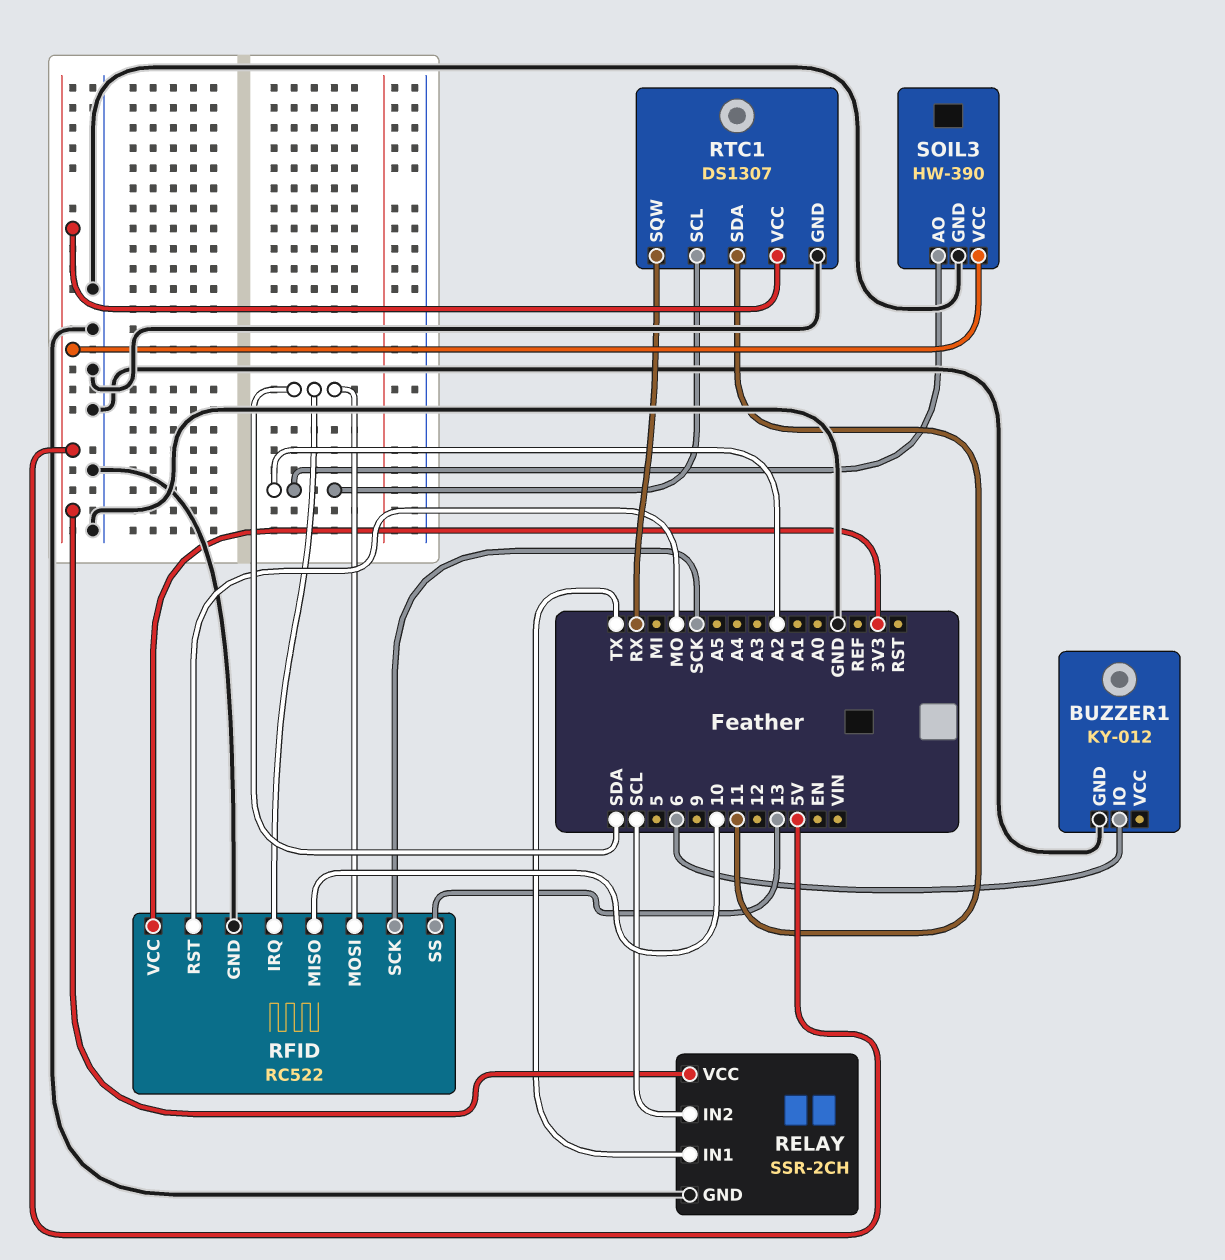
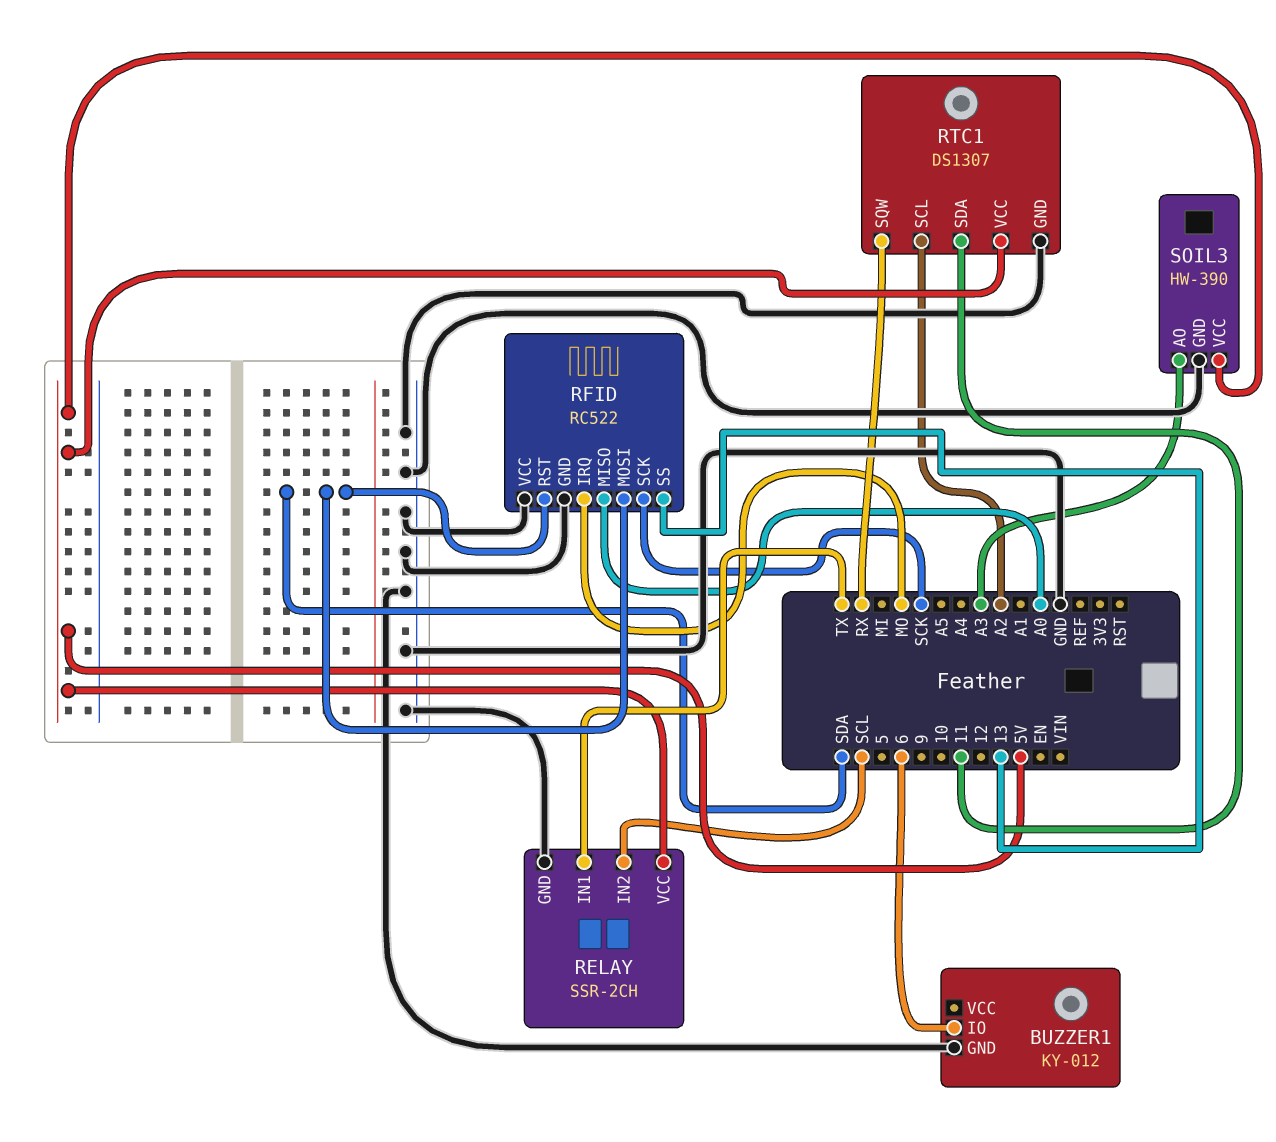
RFID pin IRQ: SDA -> MO
RFID pin MISO: 10 -> A0
RFID pin RST: MO -> SDA
RFID pin VCC: 3V3 -> GND
SOIL3 pin AO: A2 -> A3

